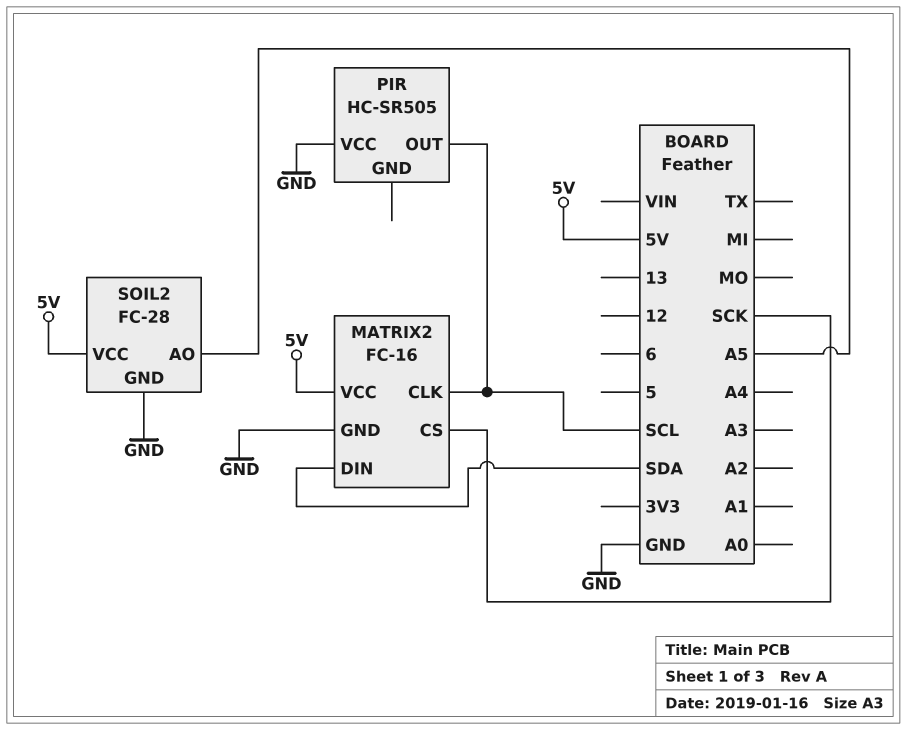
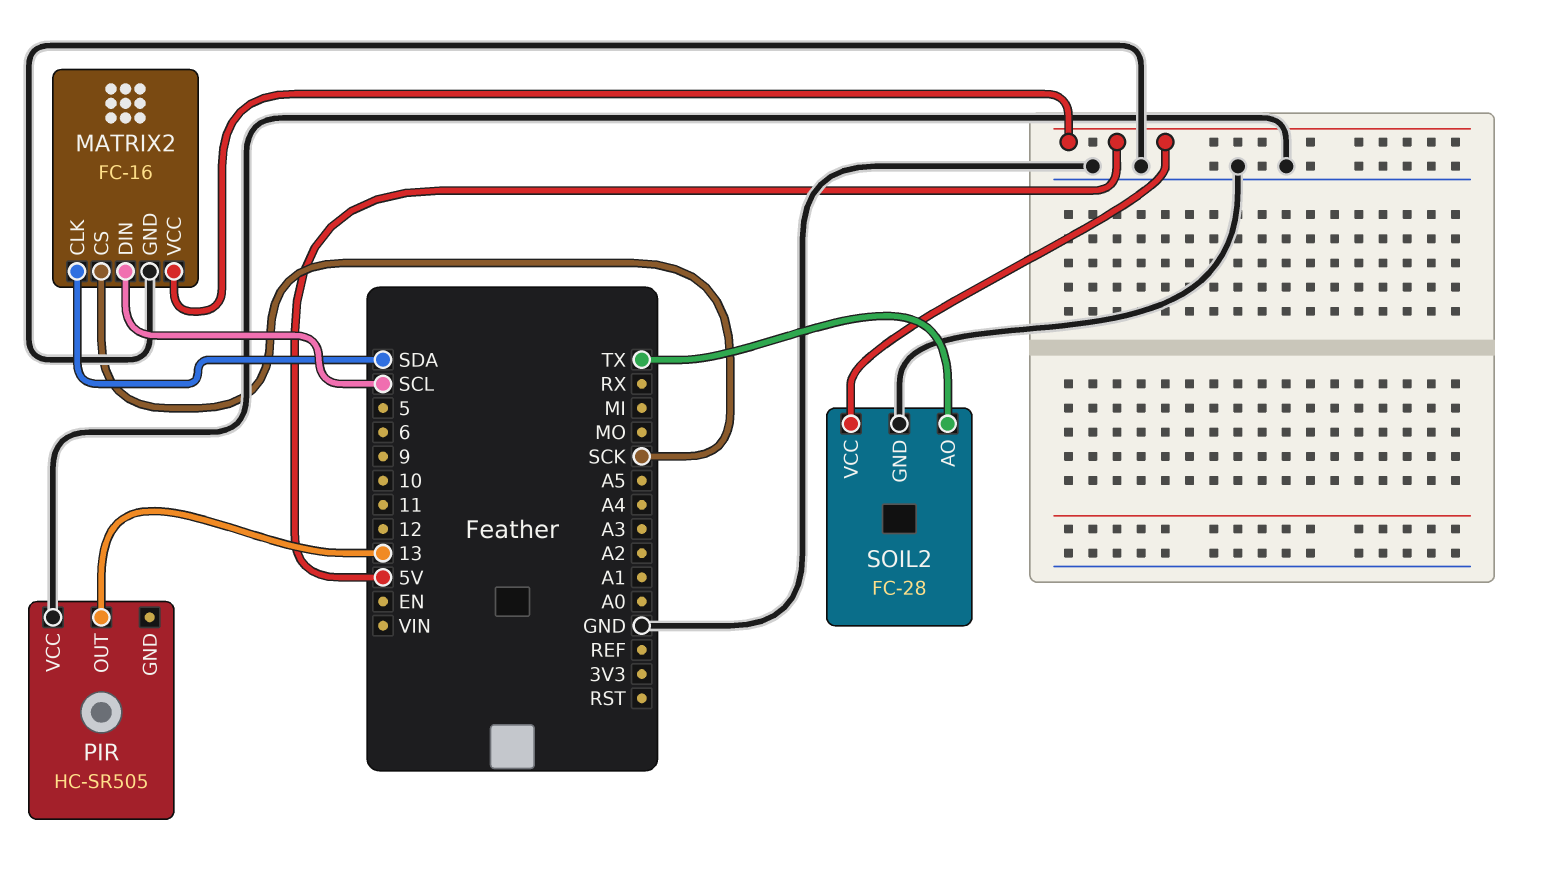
MATRIX2 pin CLK: SCL -> SDA
MATRIX2 pin DIN: SDA -> SCL
PIR pin OUT: SCL -> 13
SOIL2 pin AO: A5 -> TX

